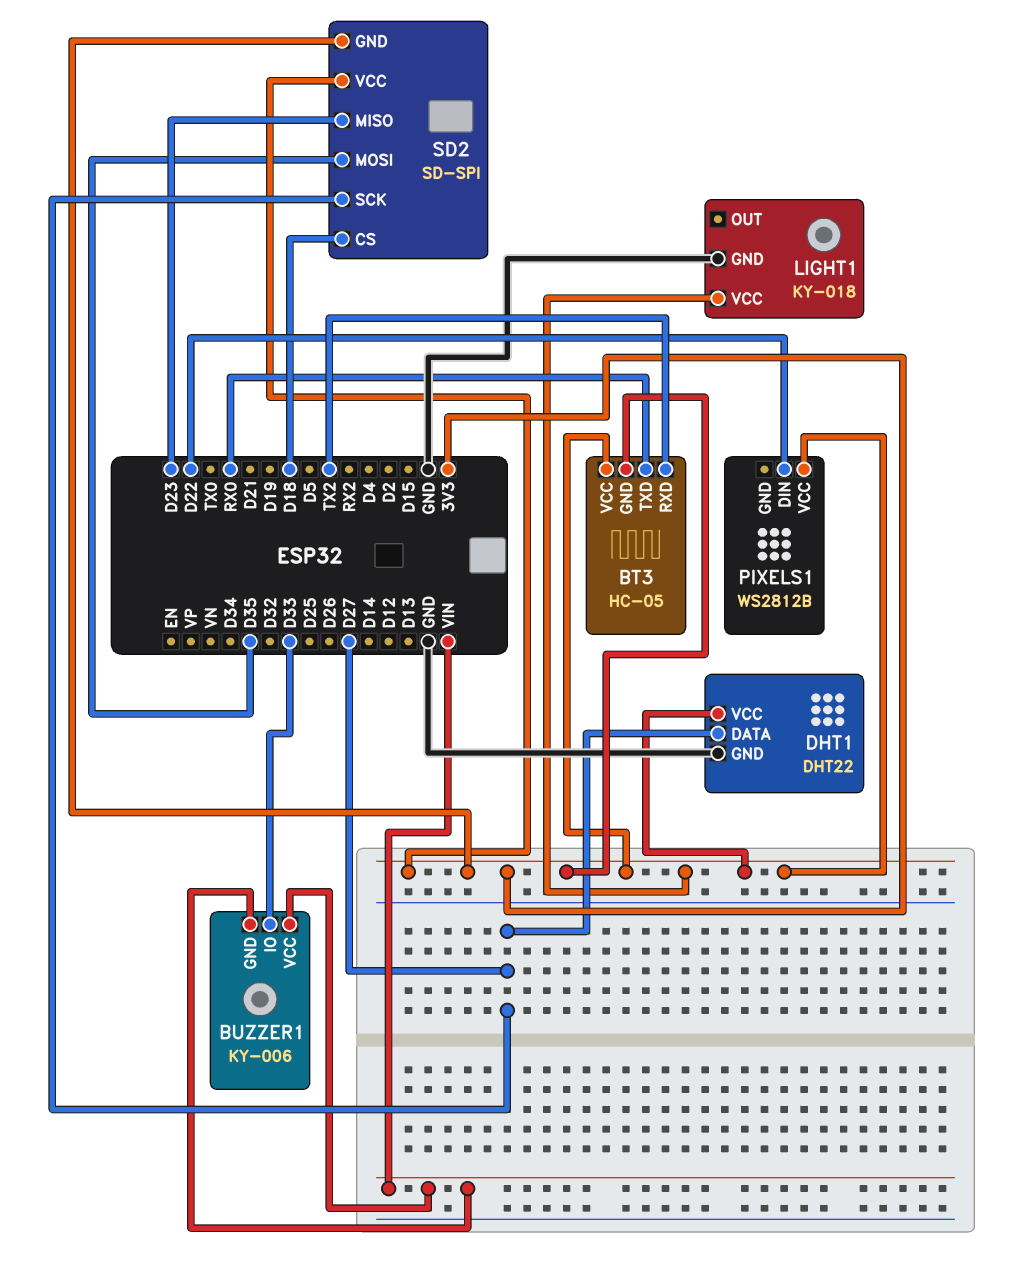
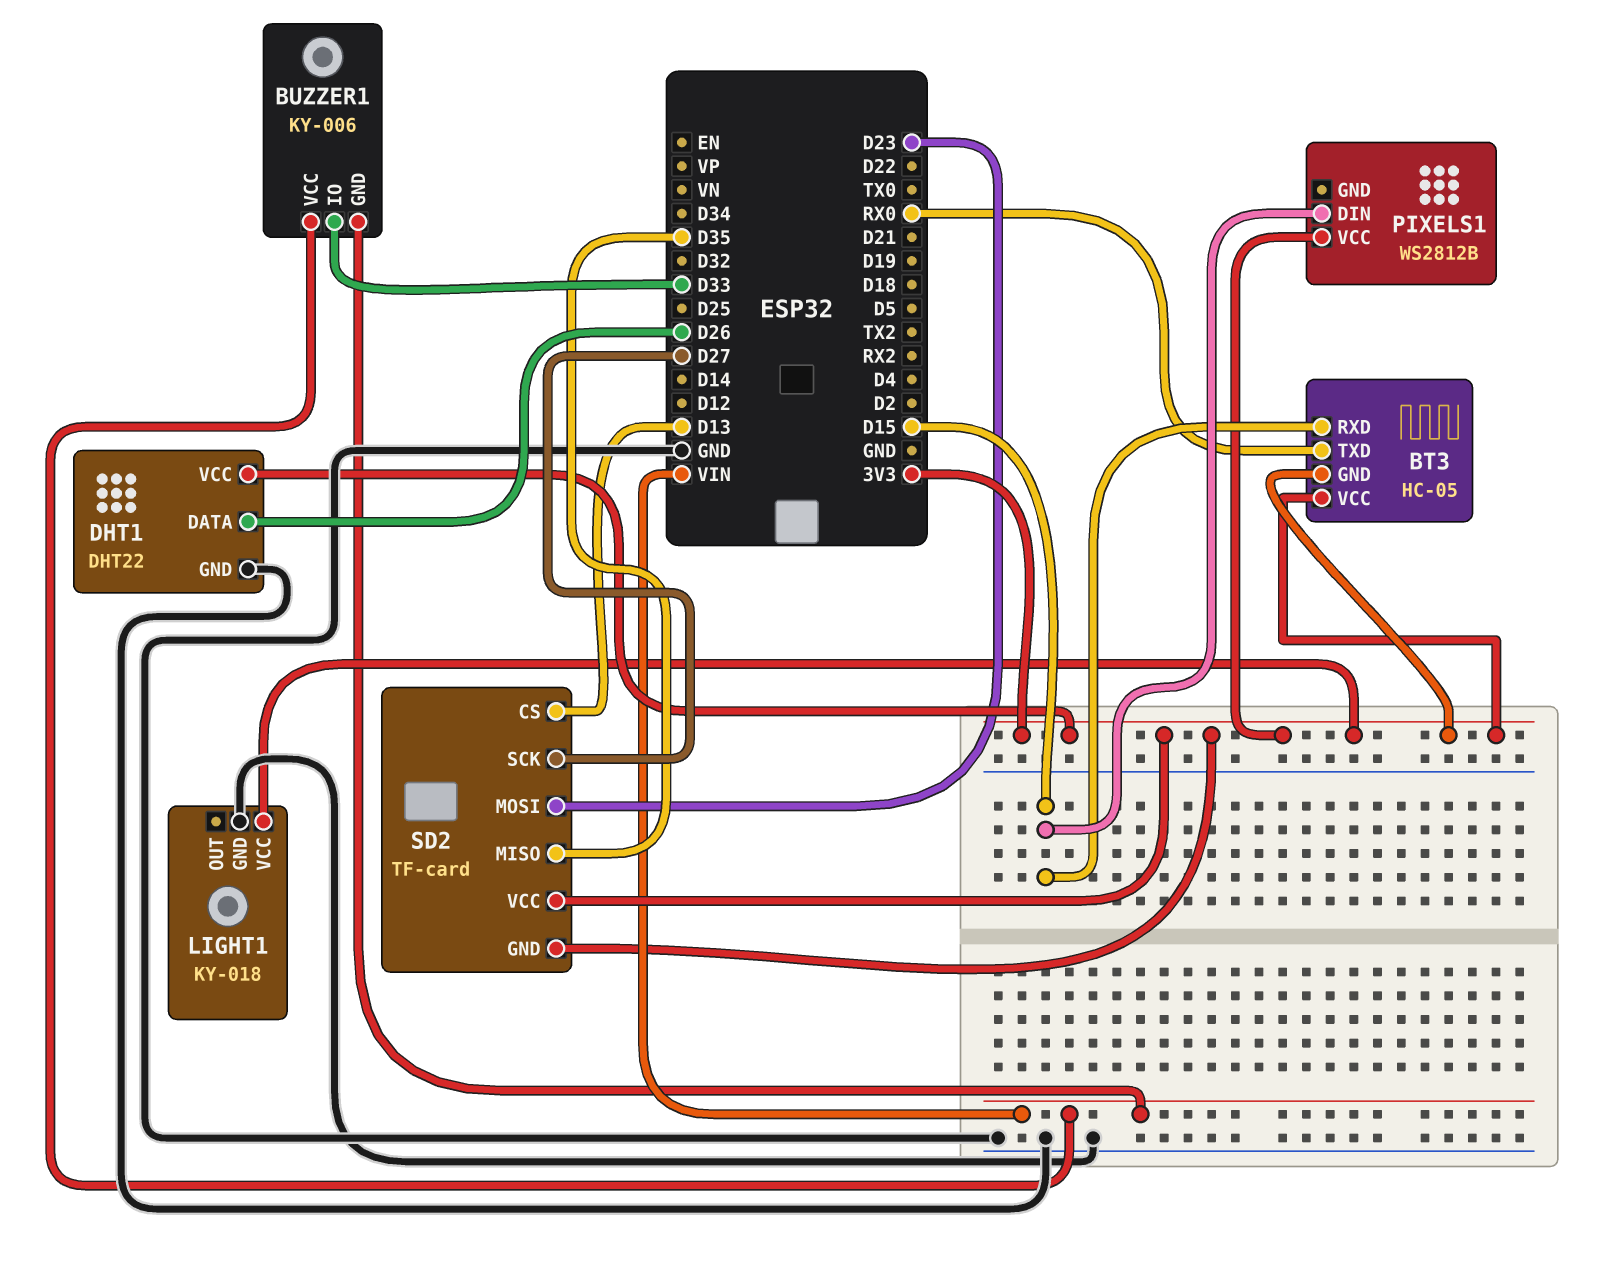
BT3 pin RXD: TX2 -> D15
DHT1 pin DATA: D27 -> D26
PIXELS1 pin DIN: D22 -> D15
SD2: SD-SPI -> TF-card
SD2 pin CS: D18 -> D13
SD2 pin MISO: D23 -> D35
SD2 pin MOSI: D35 -> D23

